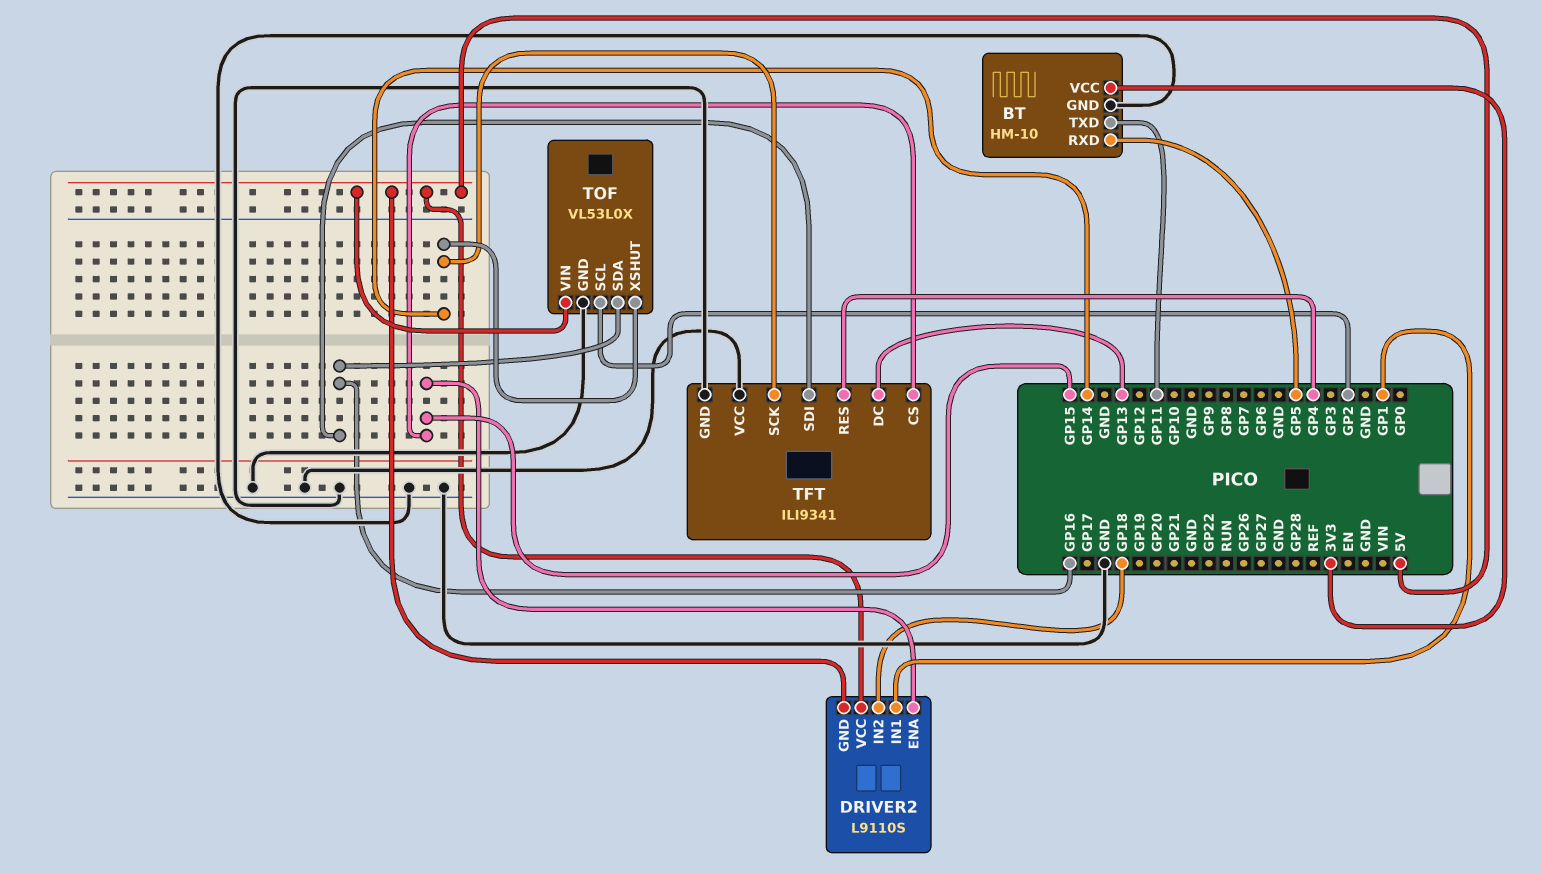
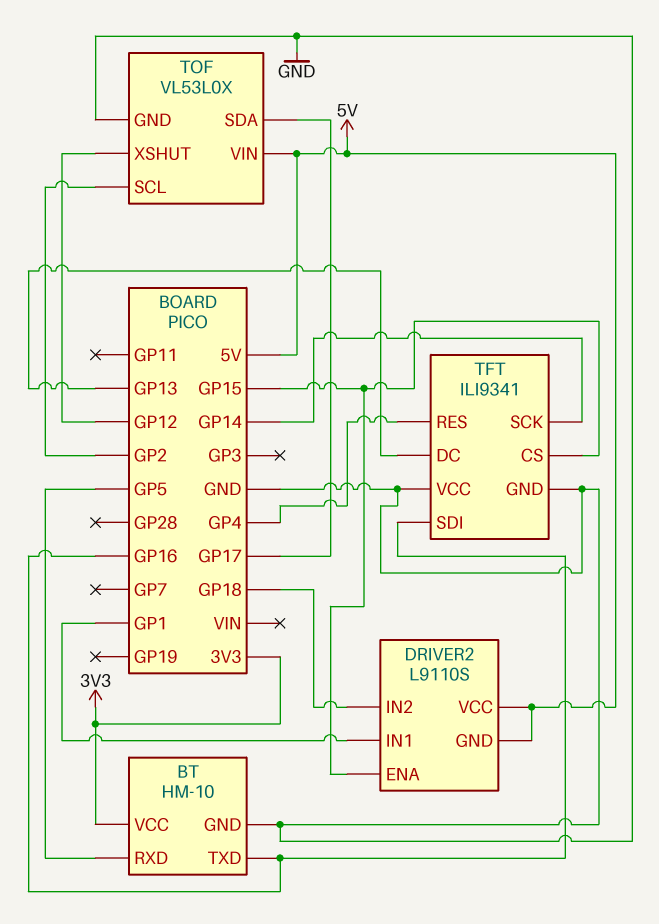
BT pin TXD: GP11 -> GP16
TOF pin SDA: GP16 -> GP17
TOF pin XSHUT: GP14 -> GP12

